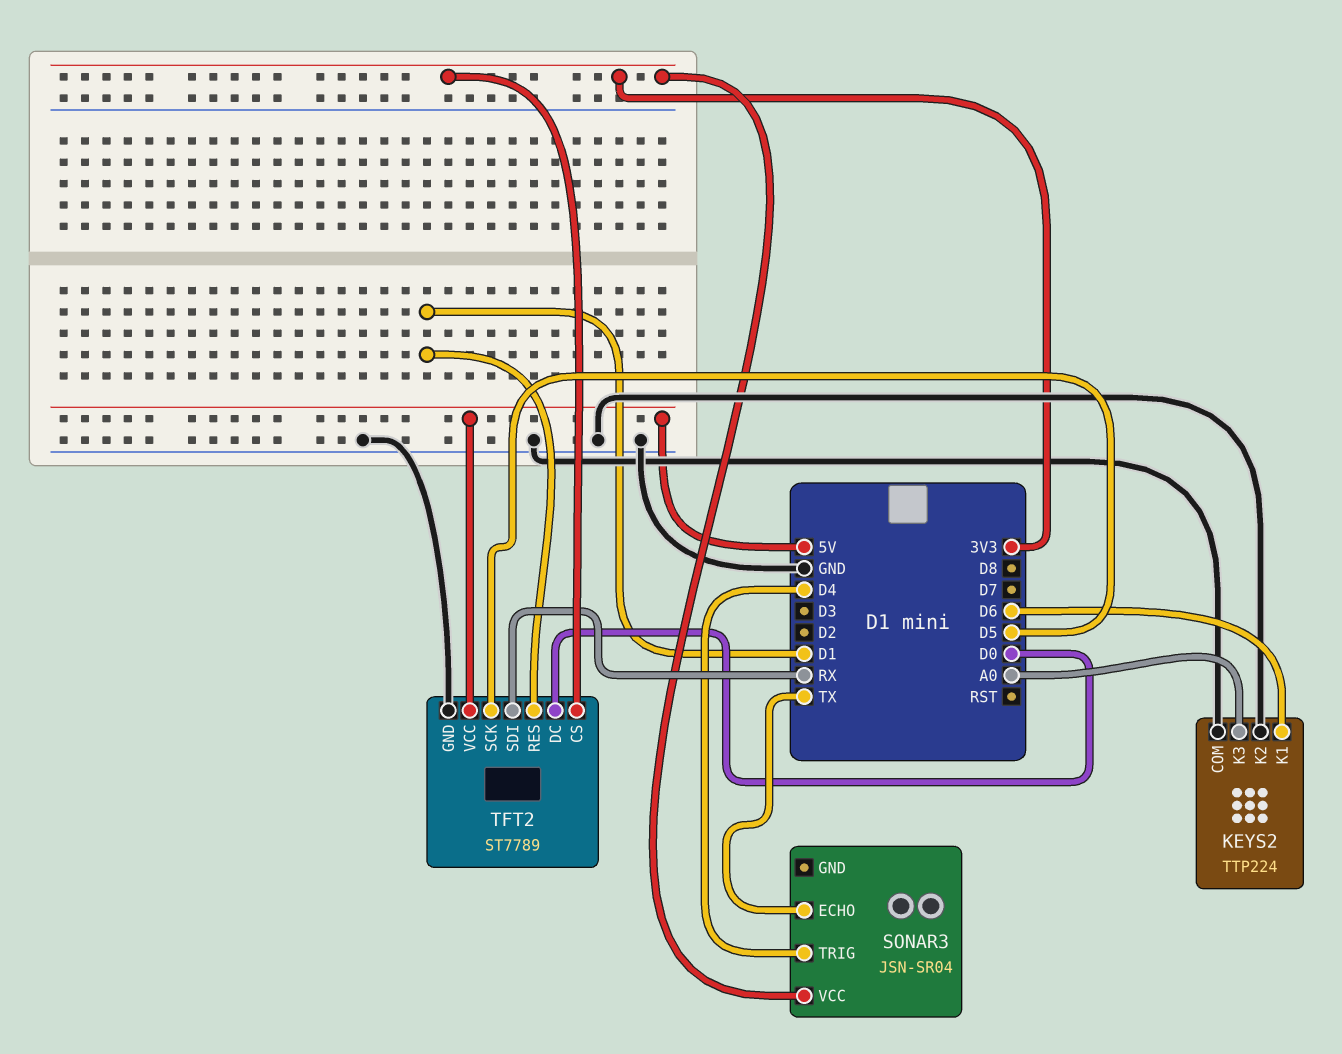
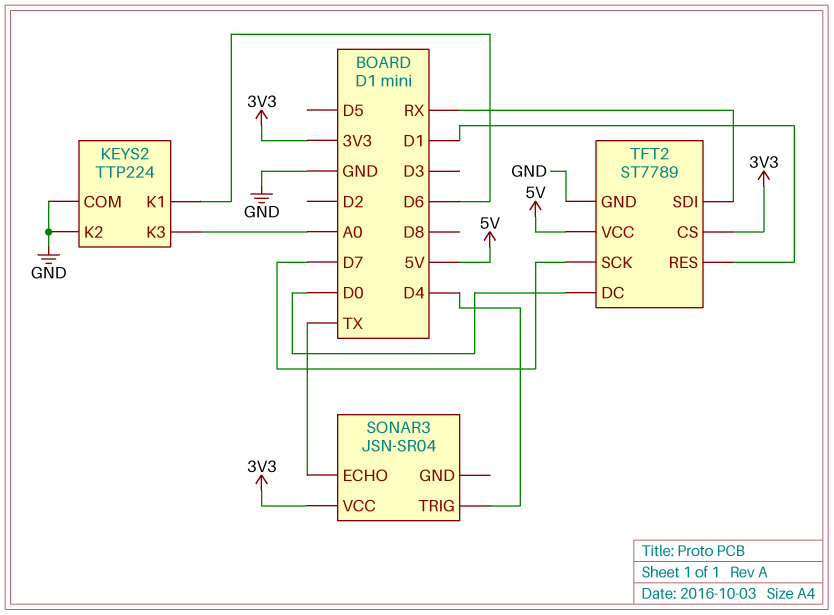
TFT2 pin SCK: D5 -> D7

